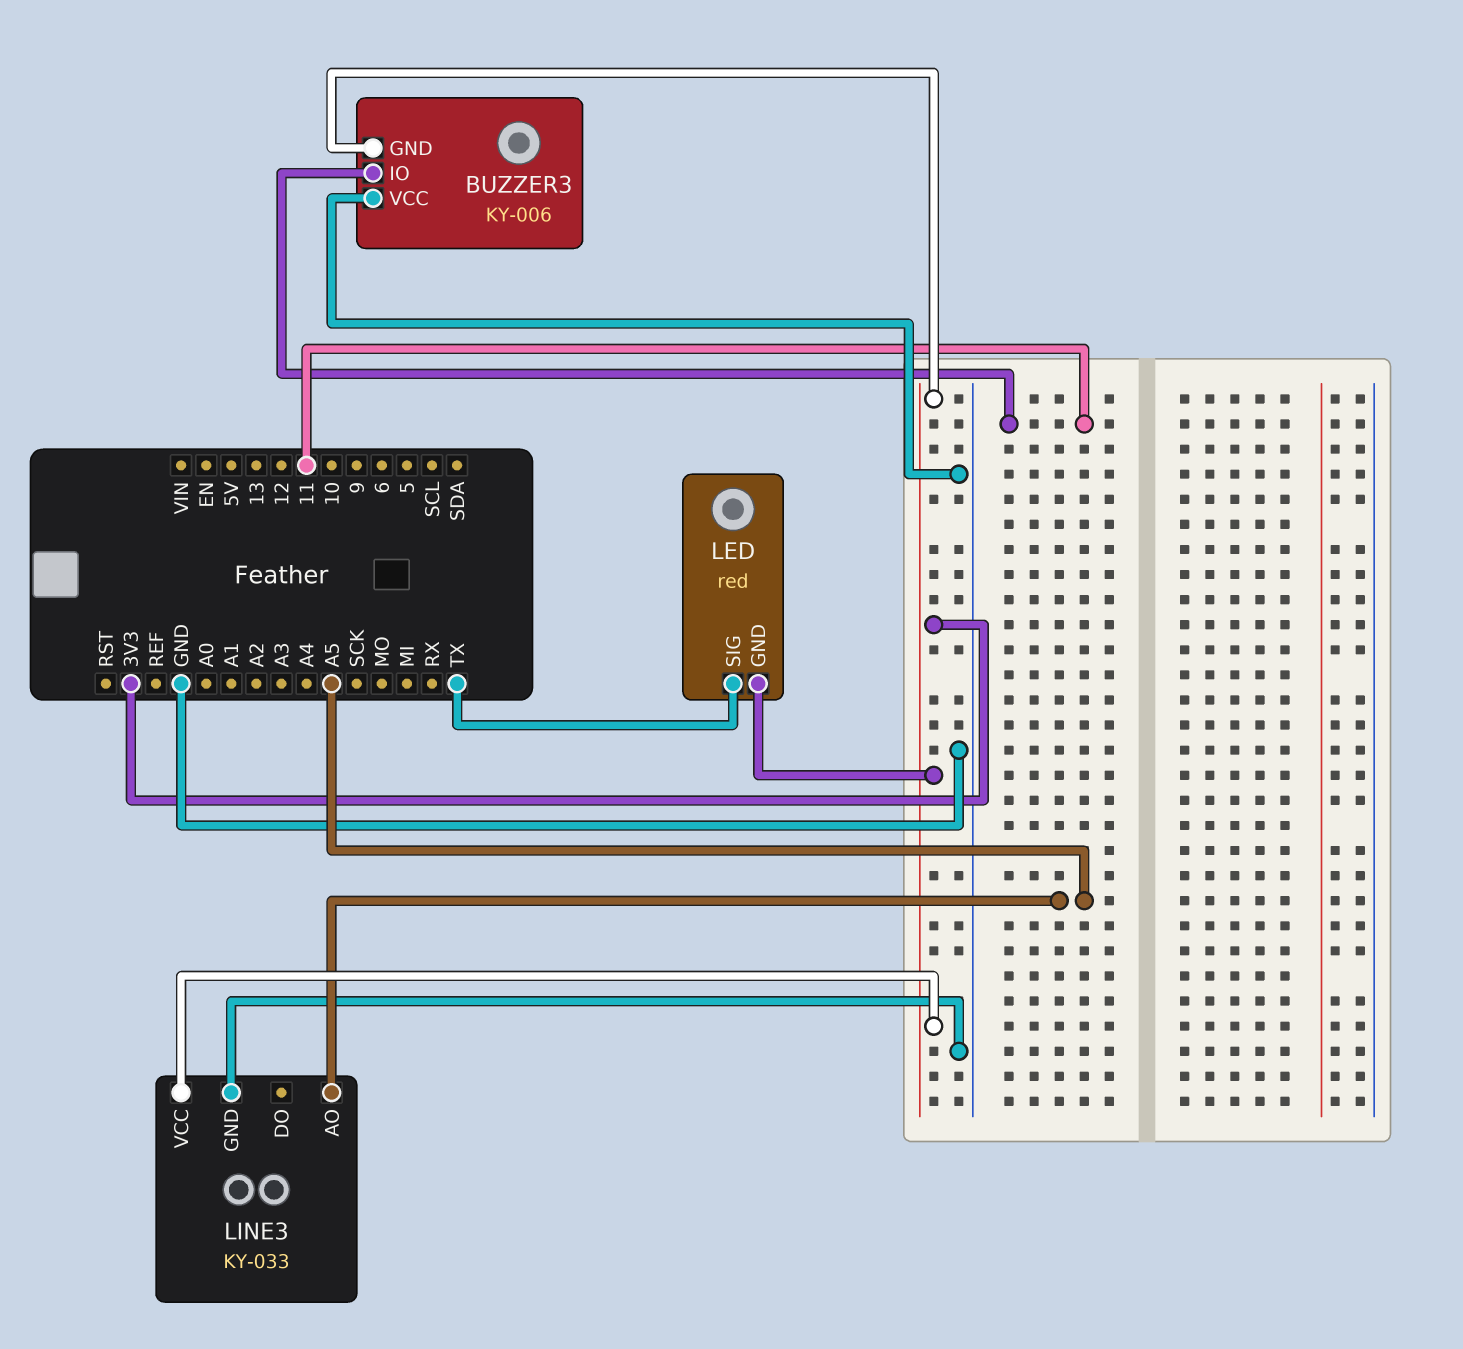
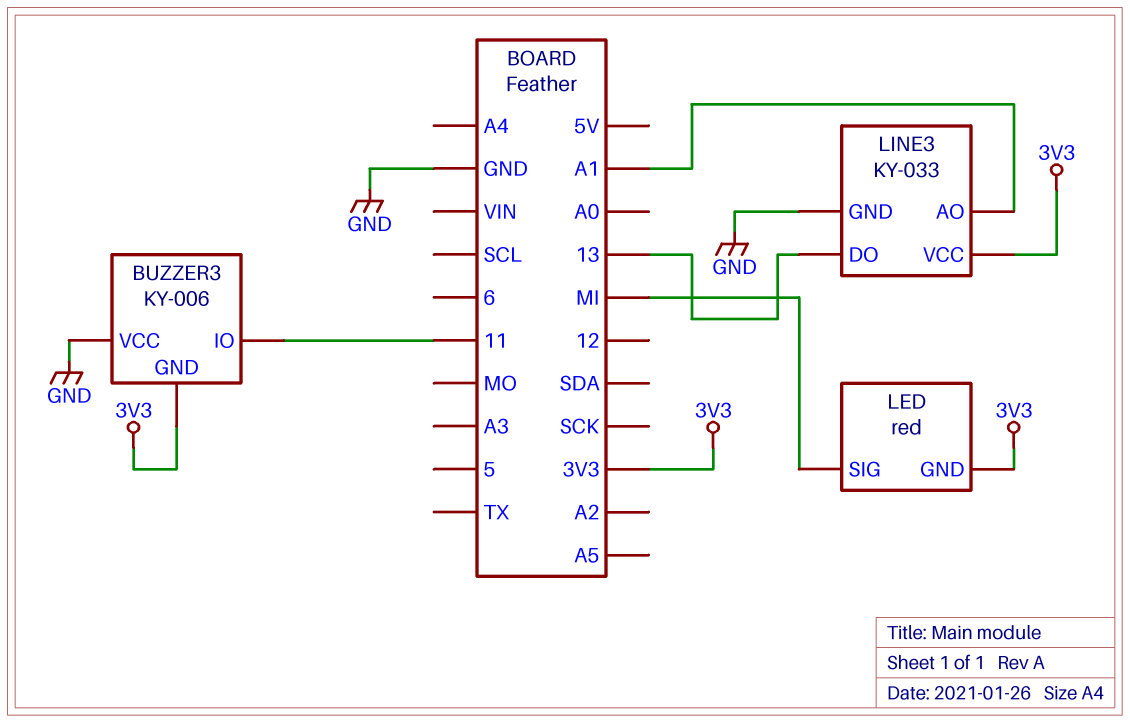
LED pin SIG: TX -> MI
LINE3 pin AO: A5 -> A1
LINE3 pin DO: none -> 13

